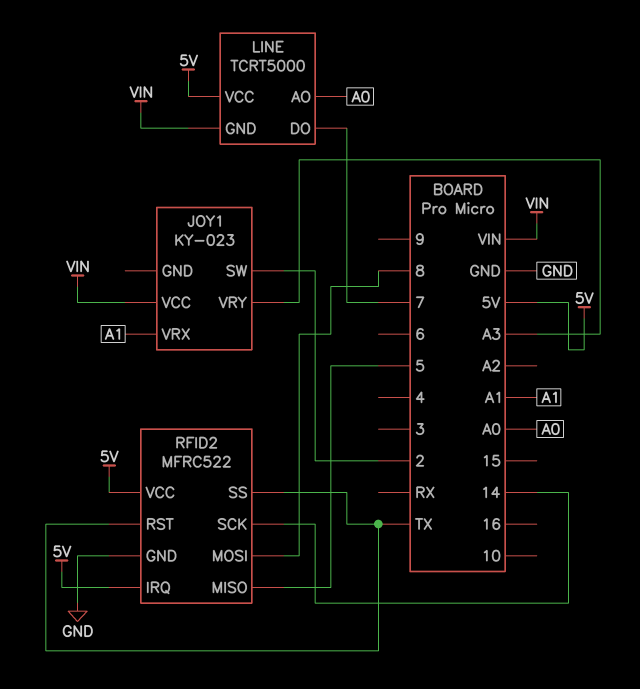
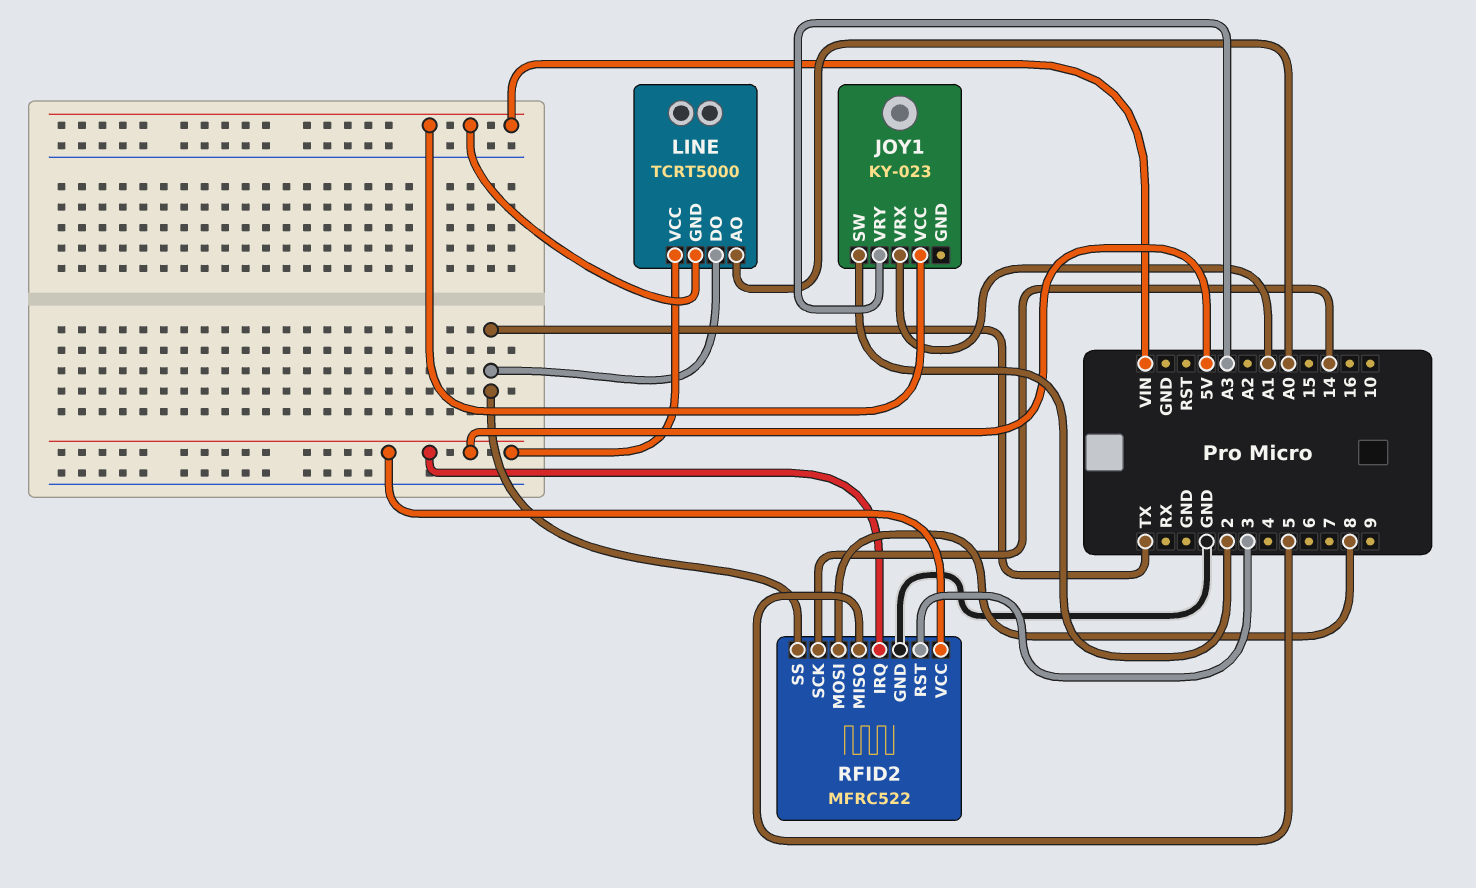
LINE pin DO: 7 -> TX
RFID2 pin RST: TX -> 3

